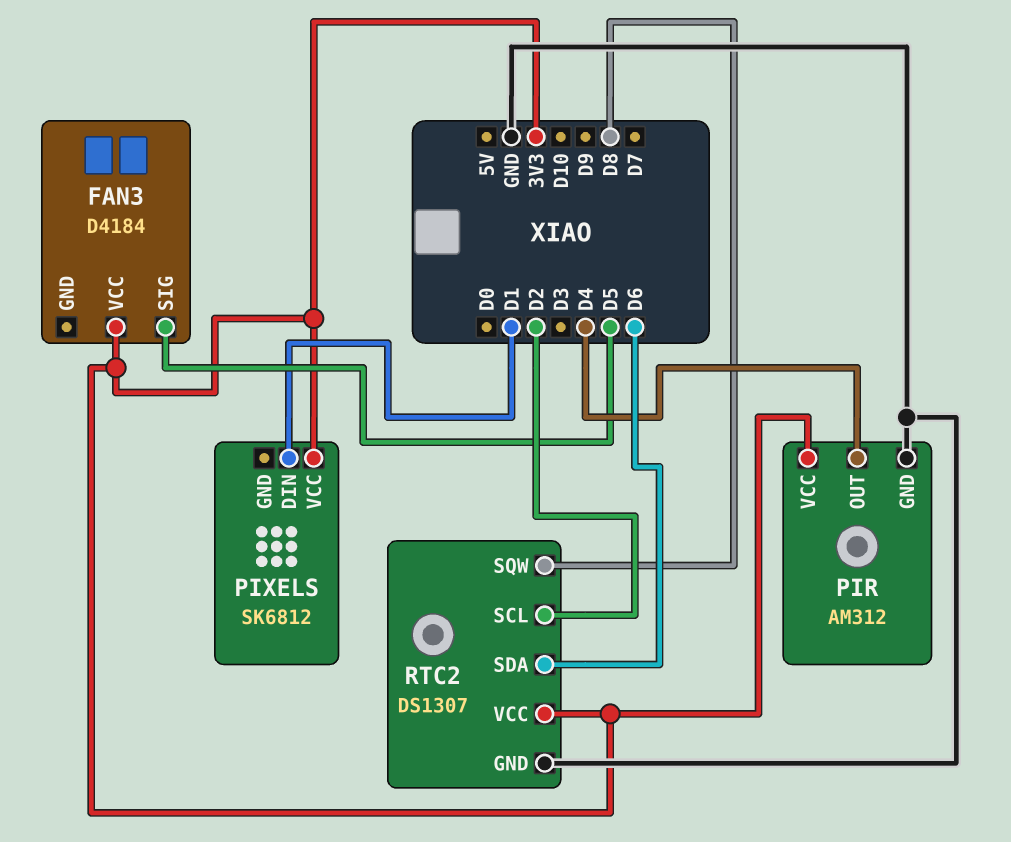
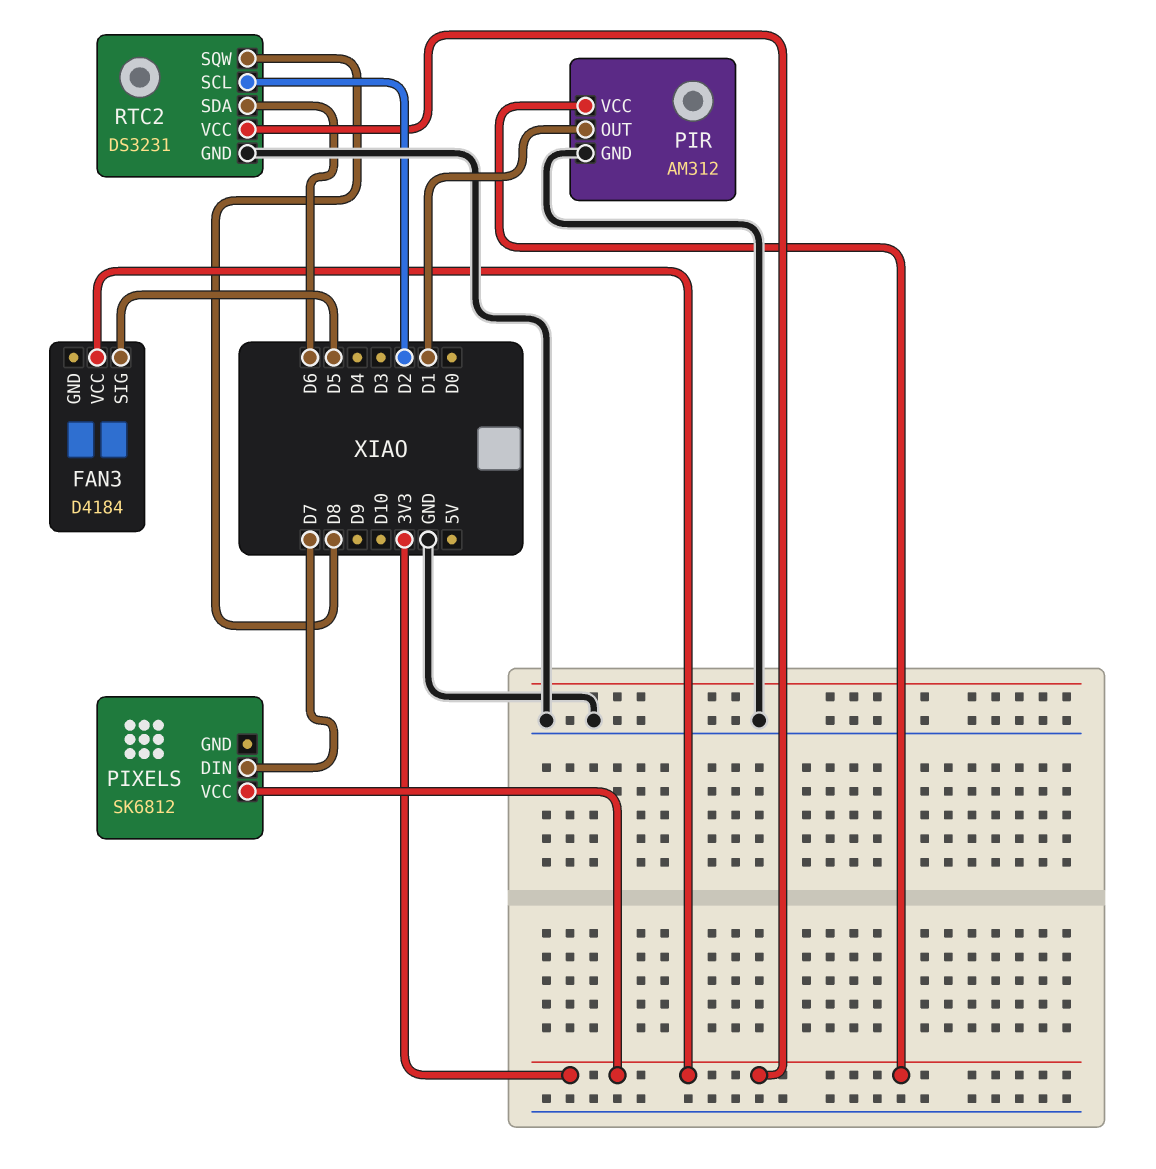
PIR pin OUT: D4 -> D1
PIXELS pin DIN: D1 -> D7
RTC2: DS1307 -> DS3231

